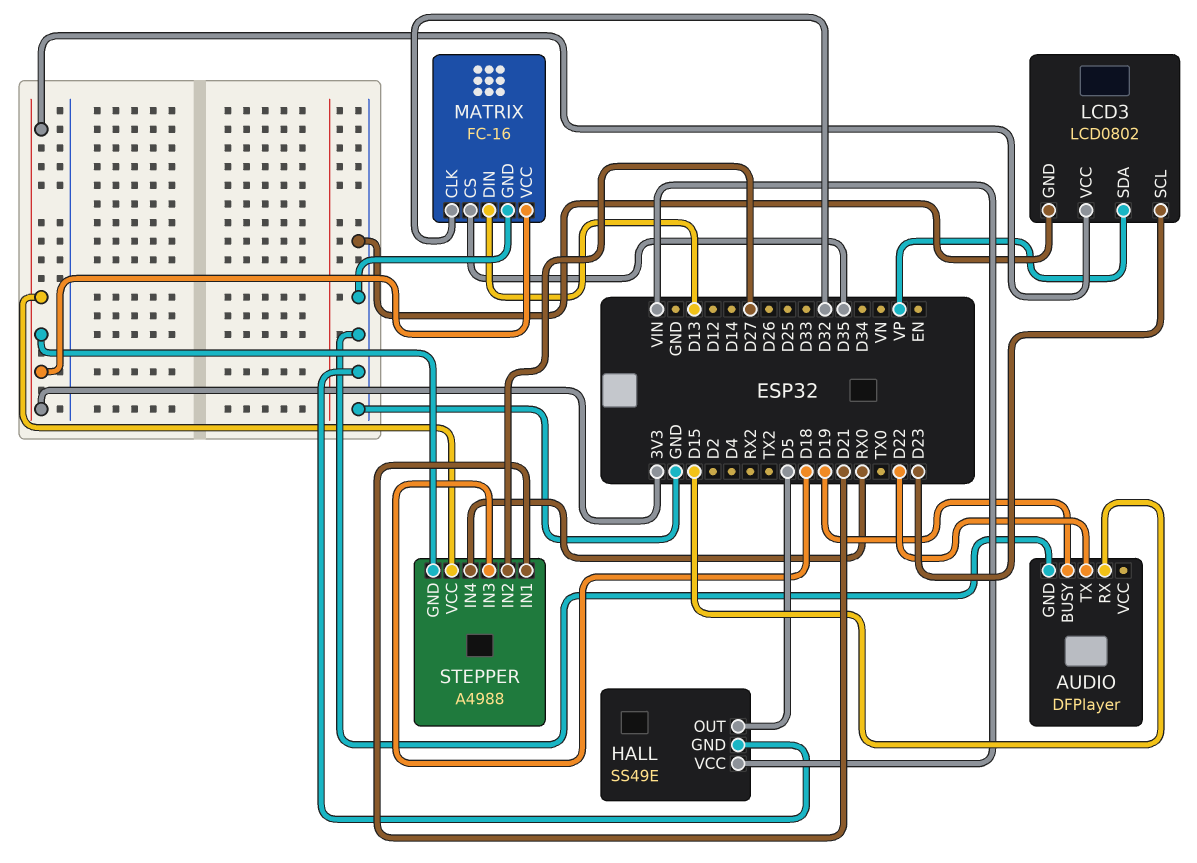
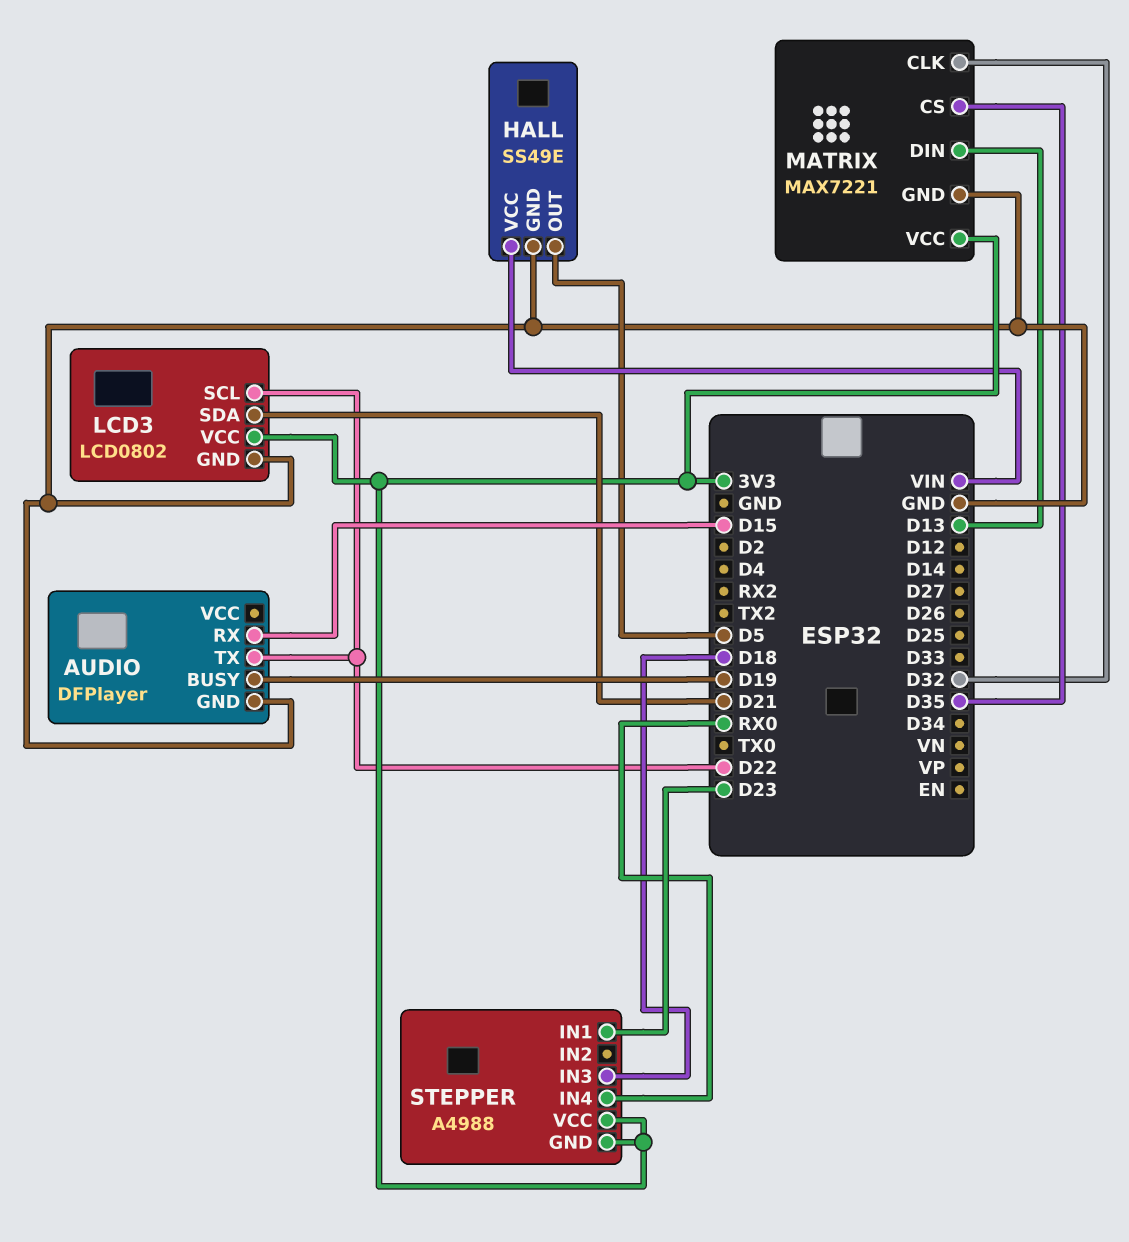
LCD3 pin SCL: D23 -> D22
LCD3 pin SDA: VP -> D21
MATRIX: FC-16 -> MAX7221
STEPPER pin IN1: D21 -> D23
STEPPER pin IN2: D27 -> none

